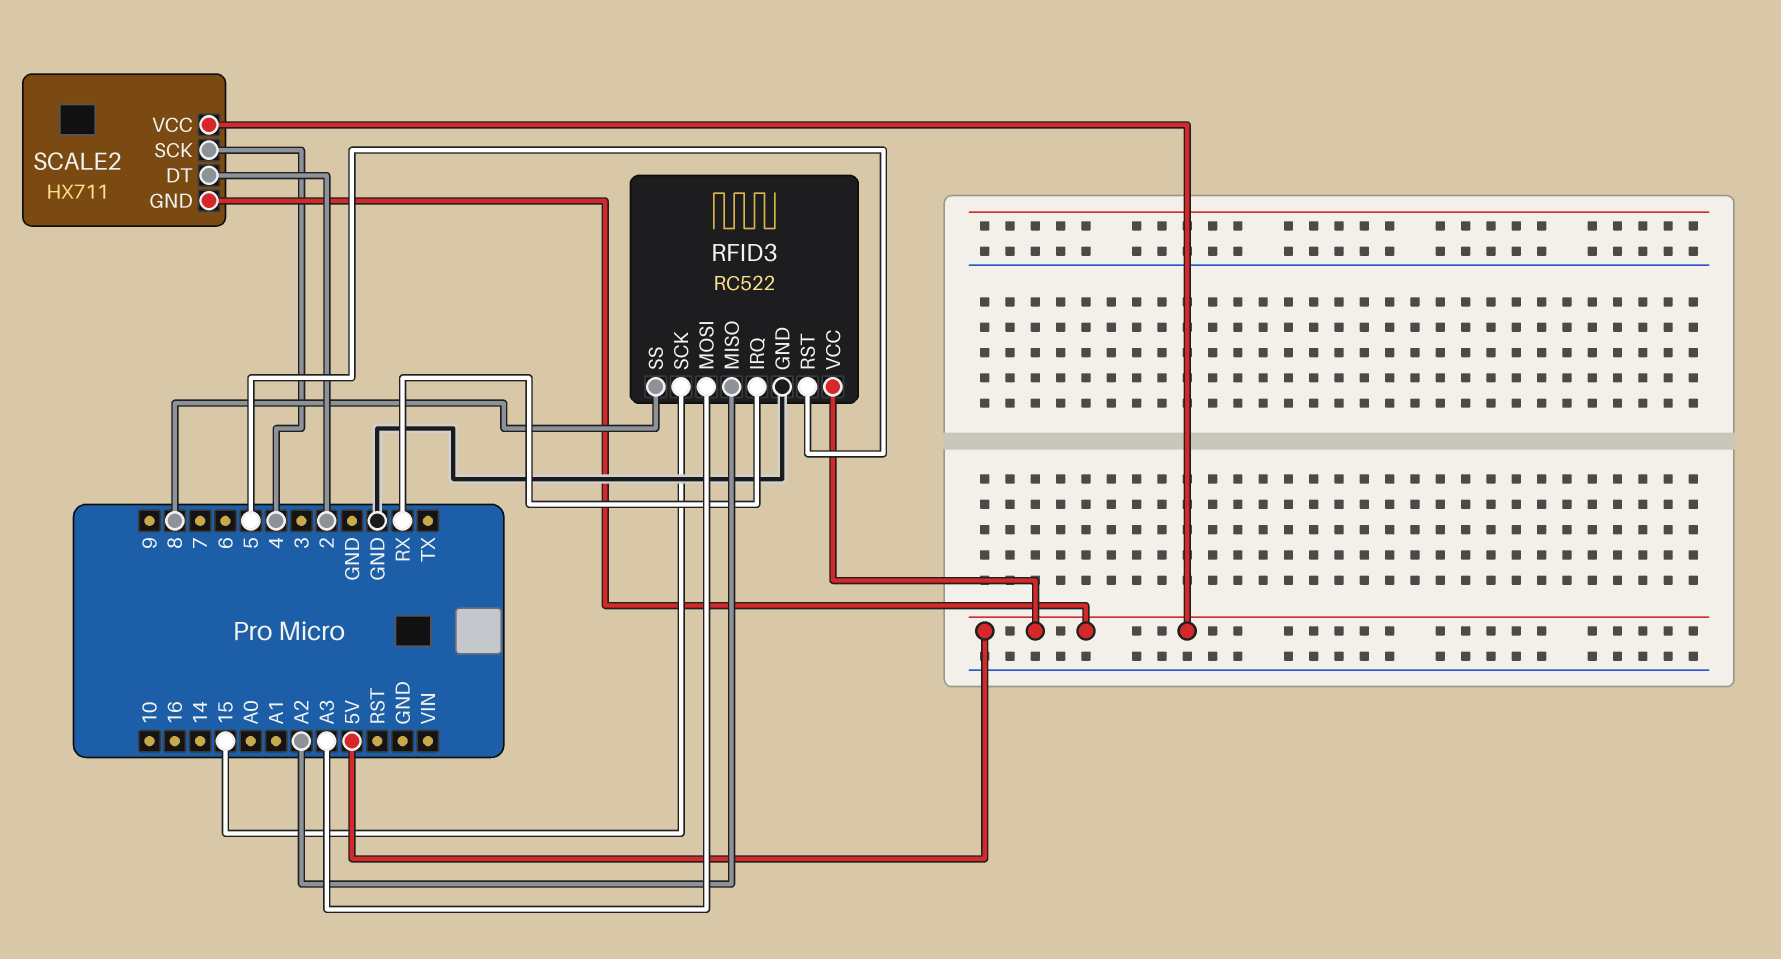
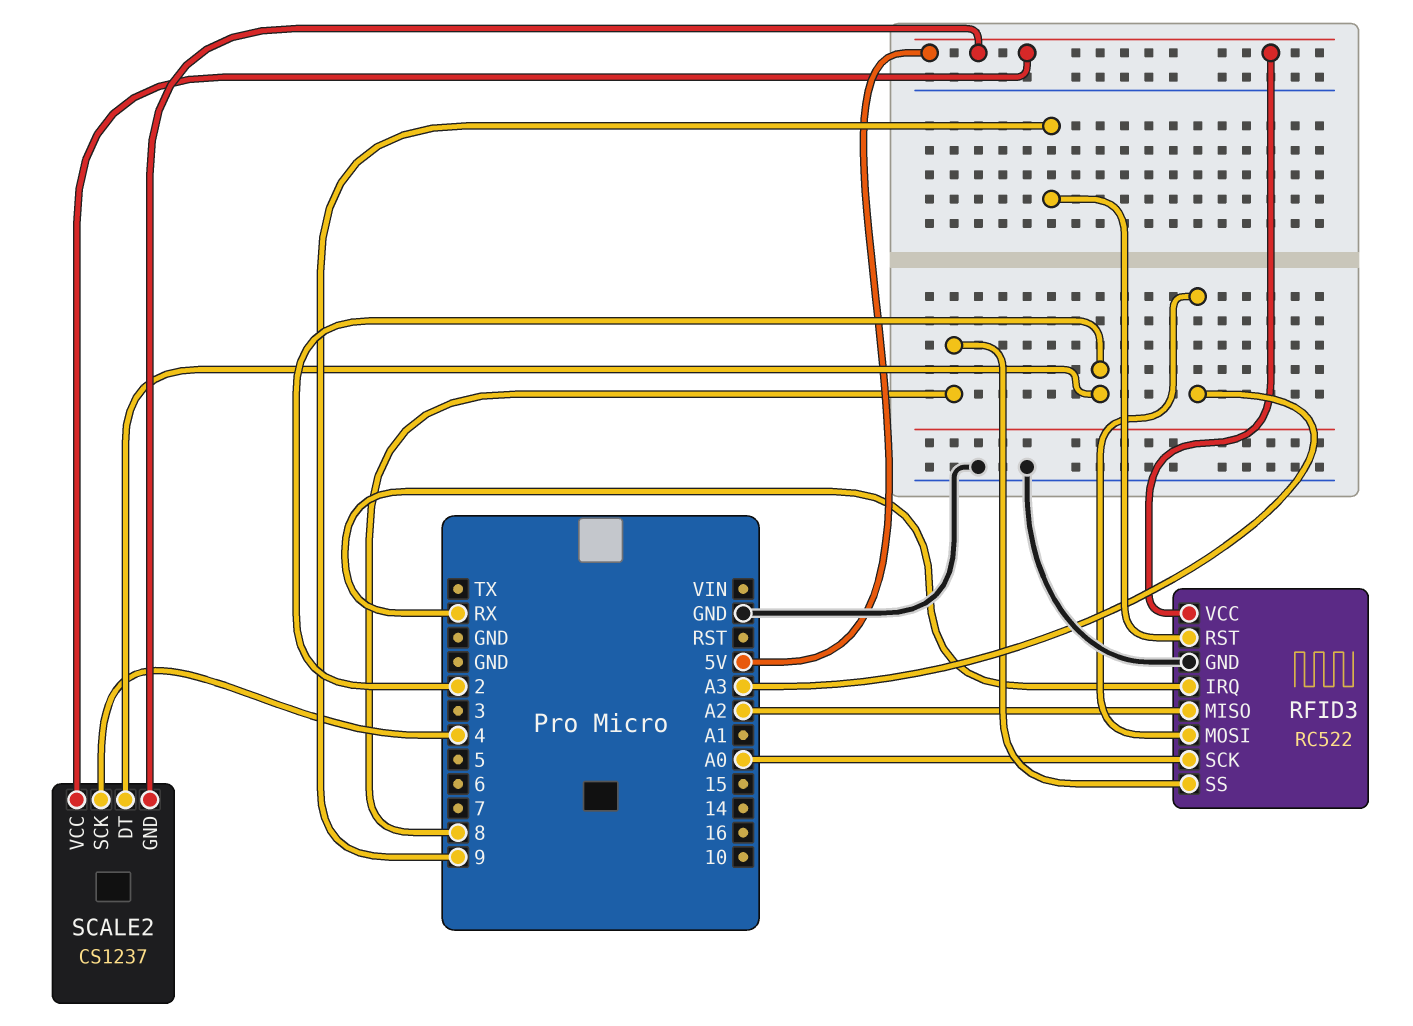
RFID3 pin RST: 5 -> 9
RFID3 pin SCK: 15 -> A0
SCALE2: HX711 -> CS1237

